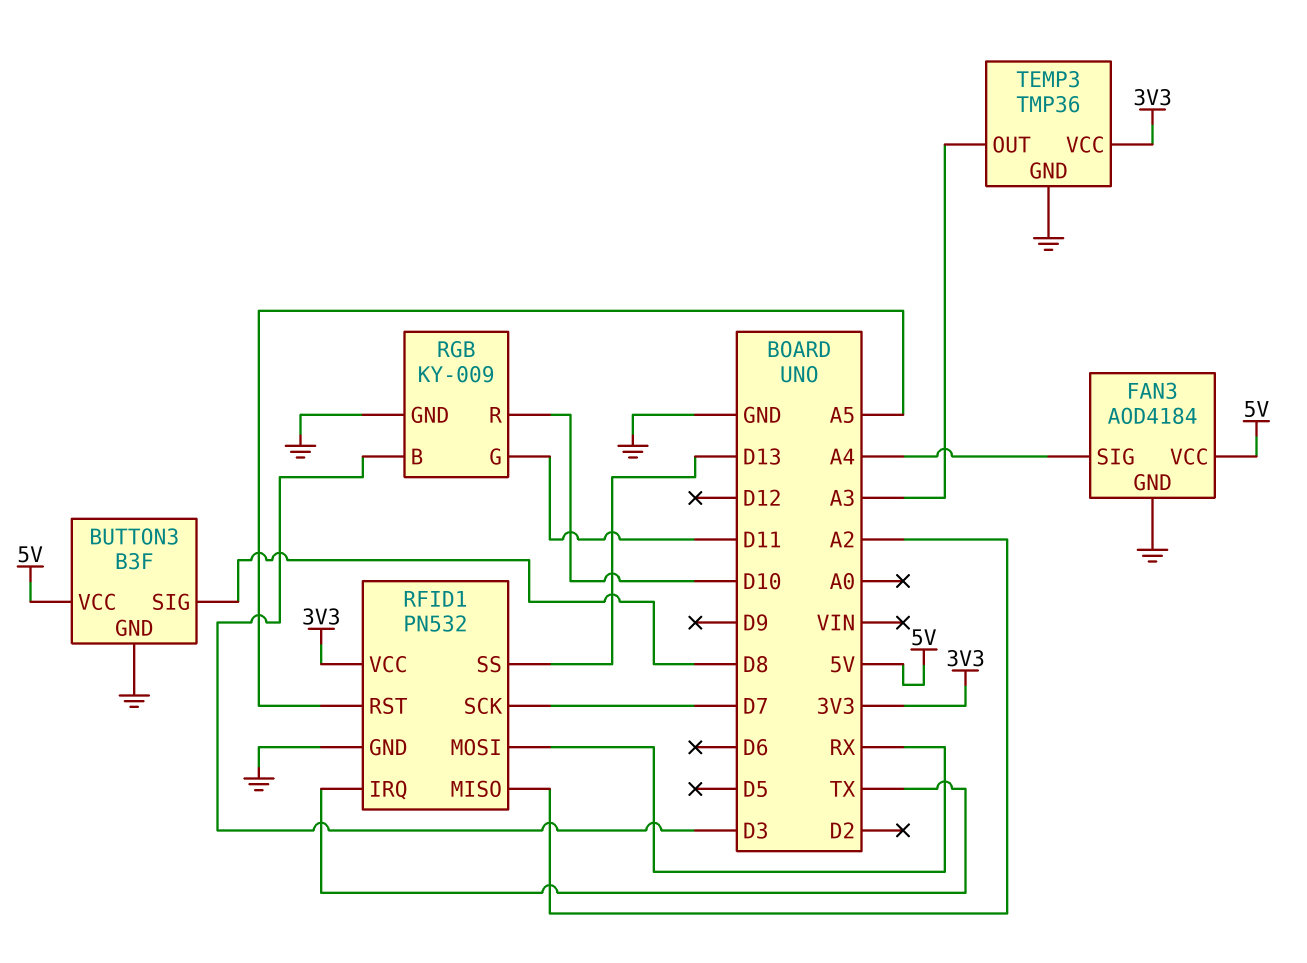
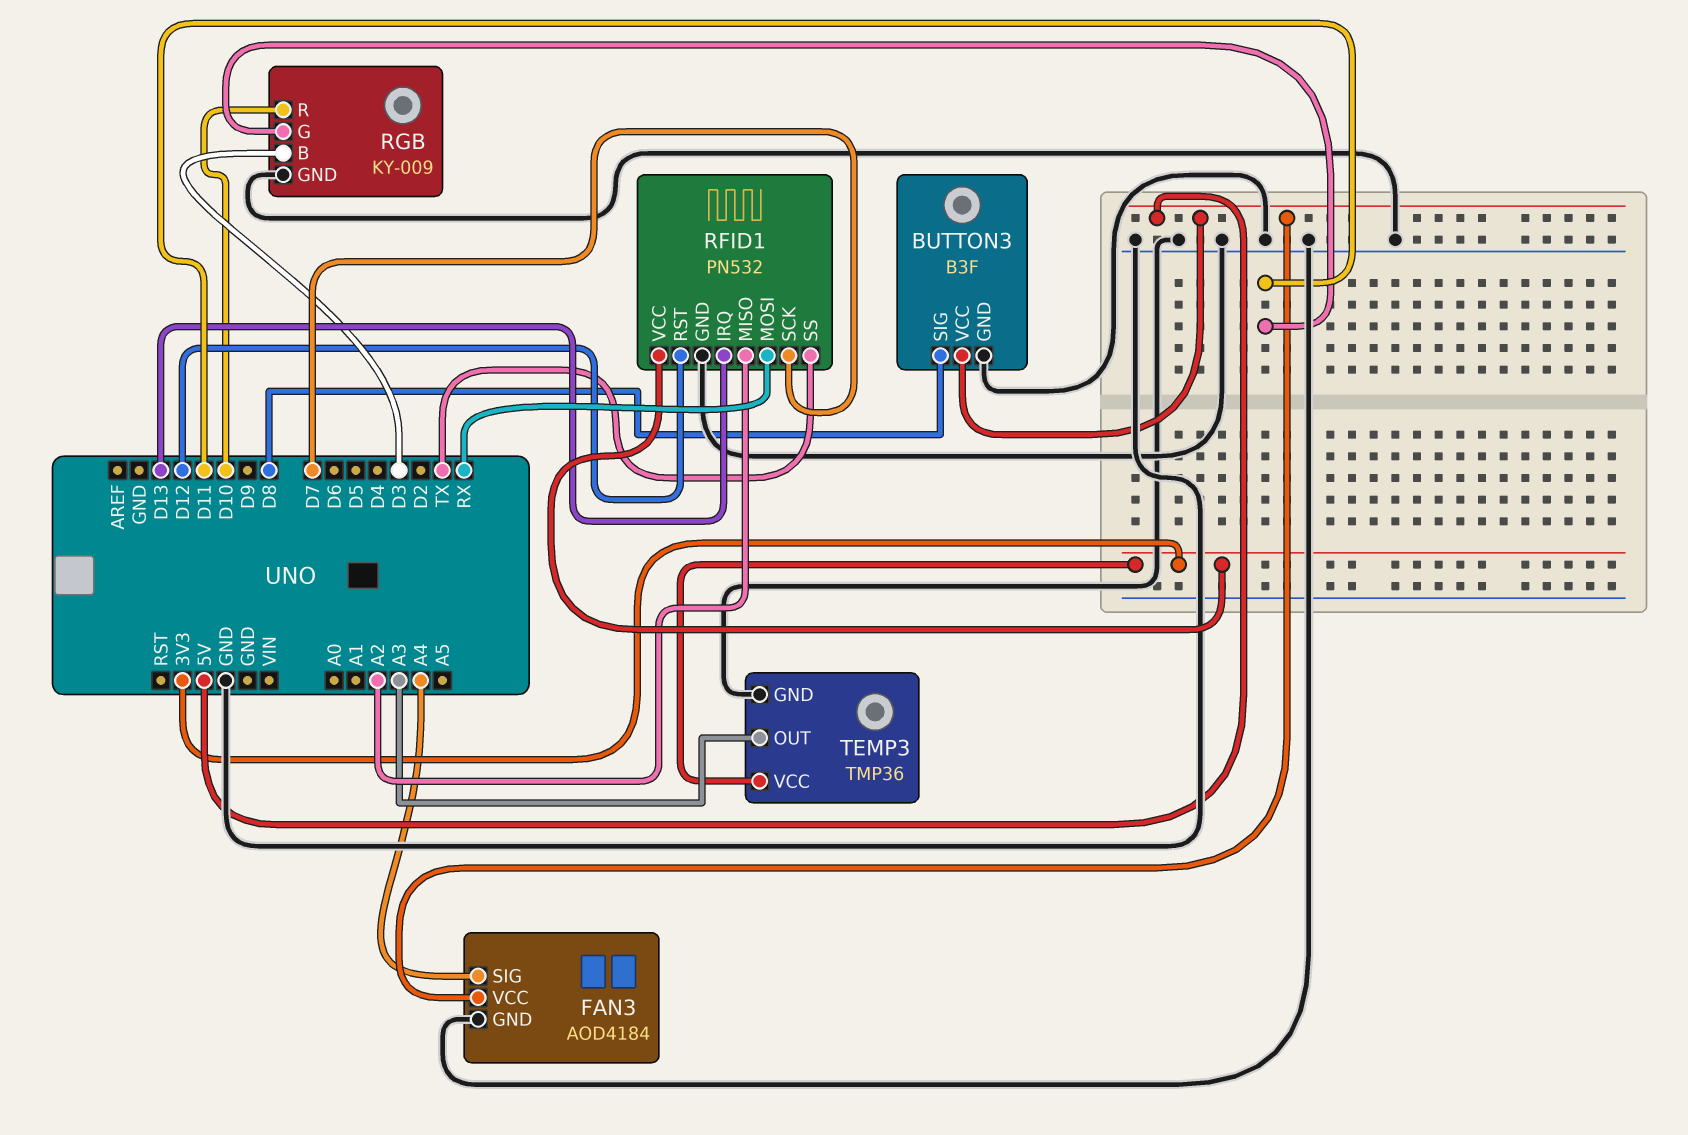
RFID1 pin IRQ: TX -> D13
RFID1 pin RST: A5 -> D12
RFID1 pin SS: D13 -> TX

